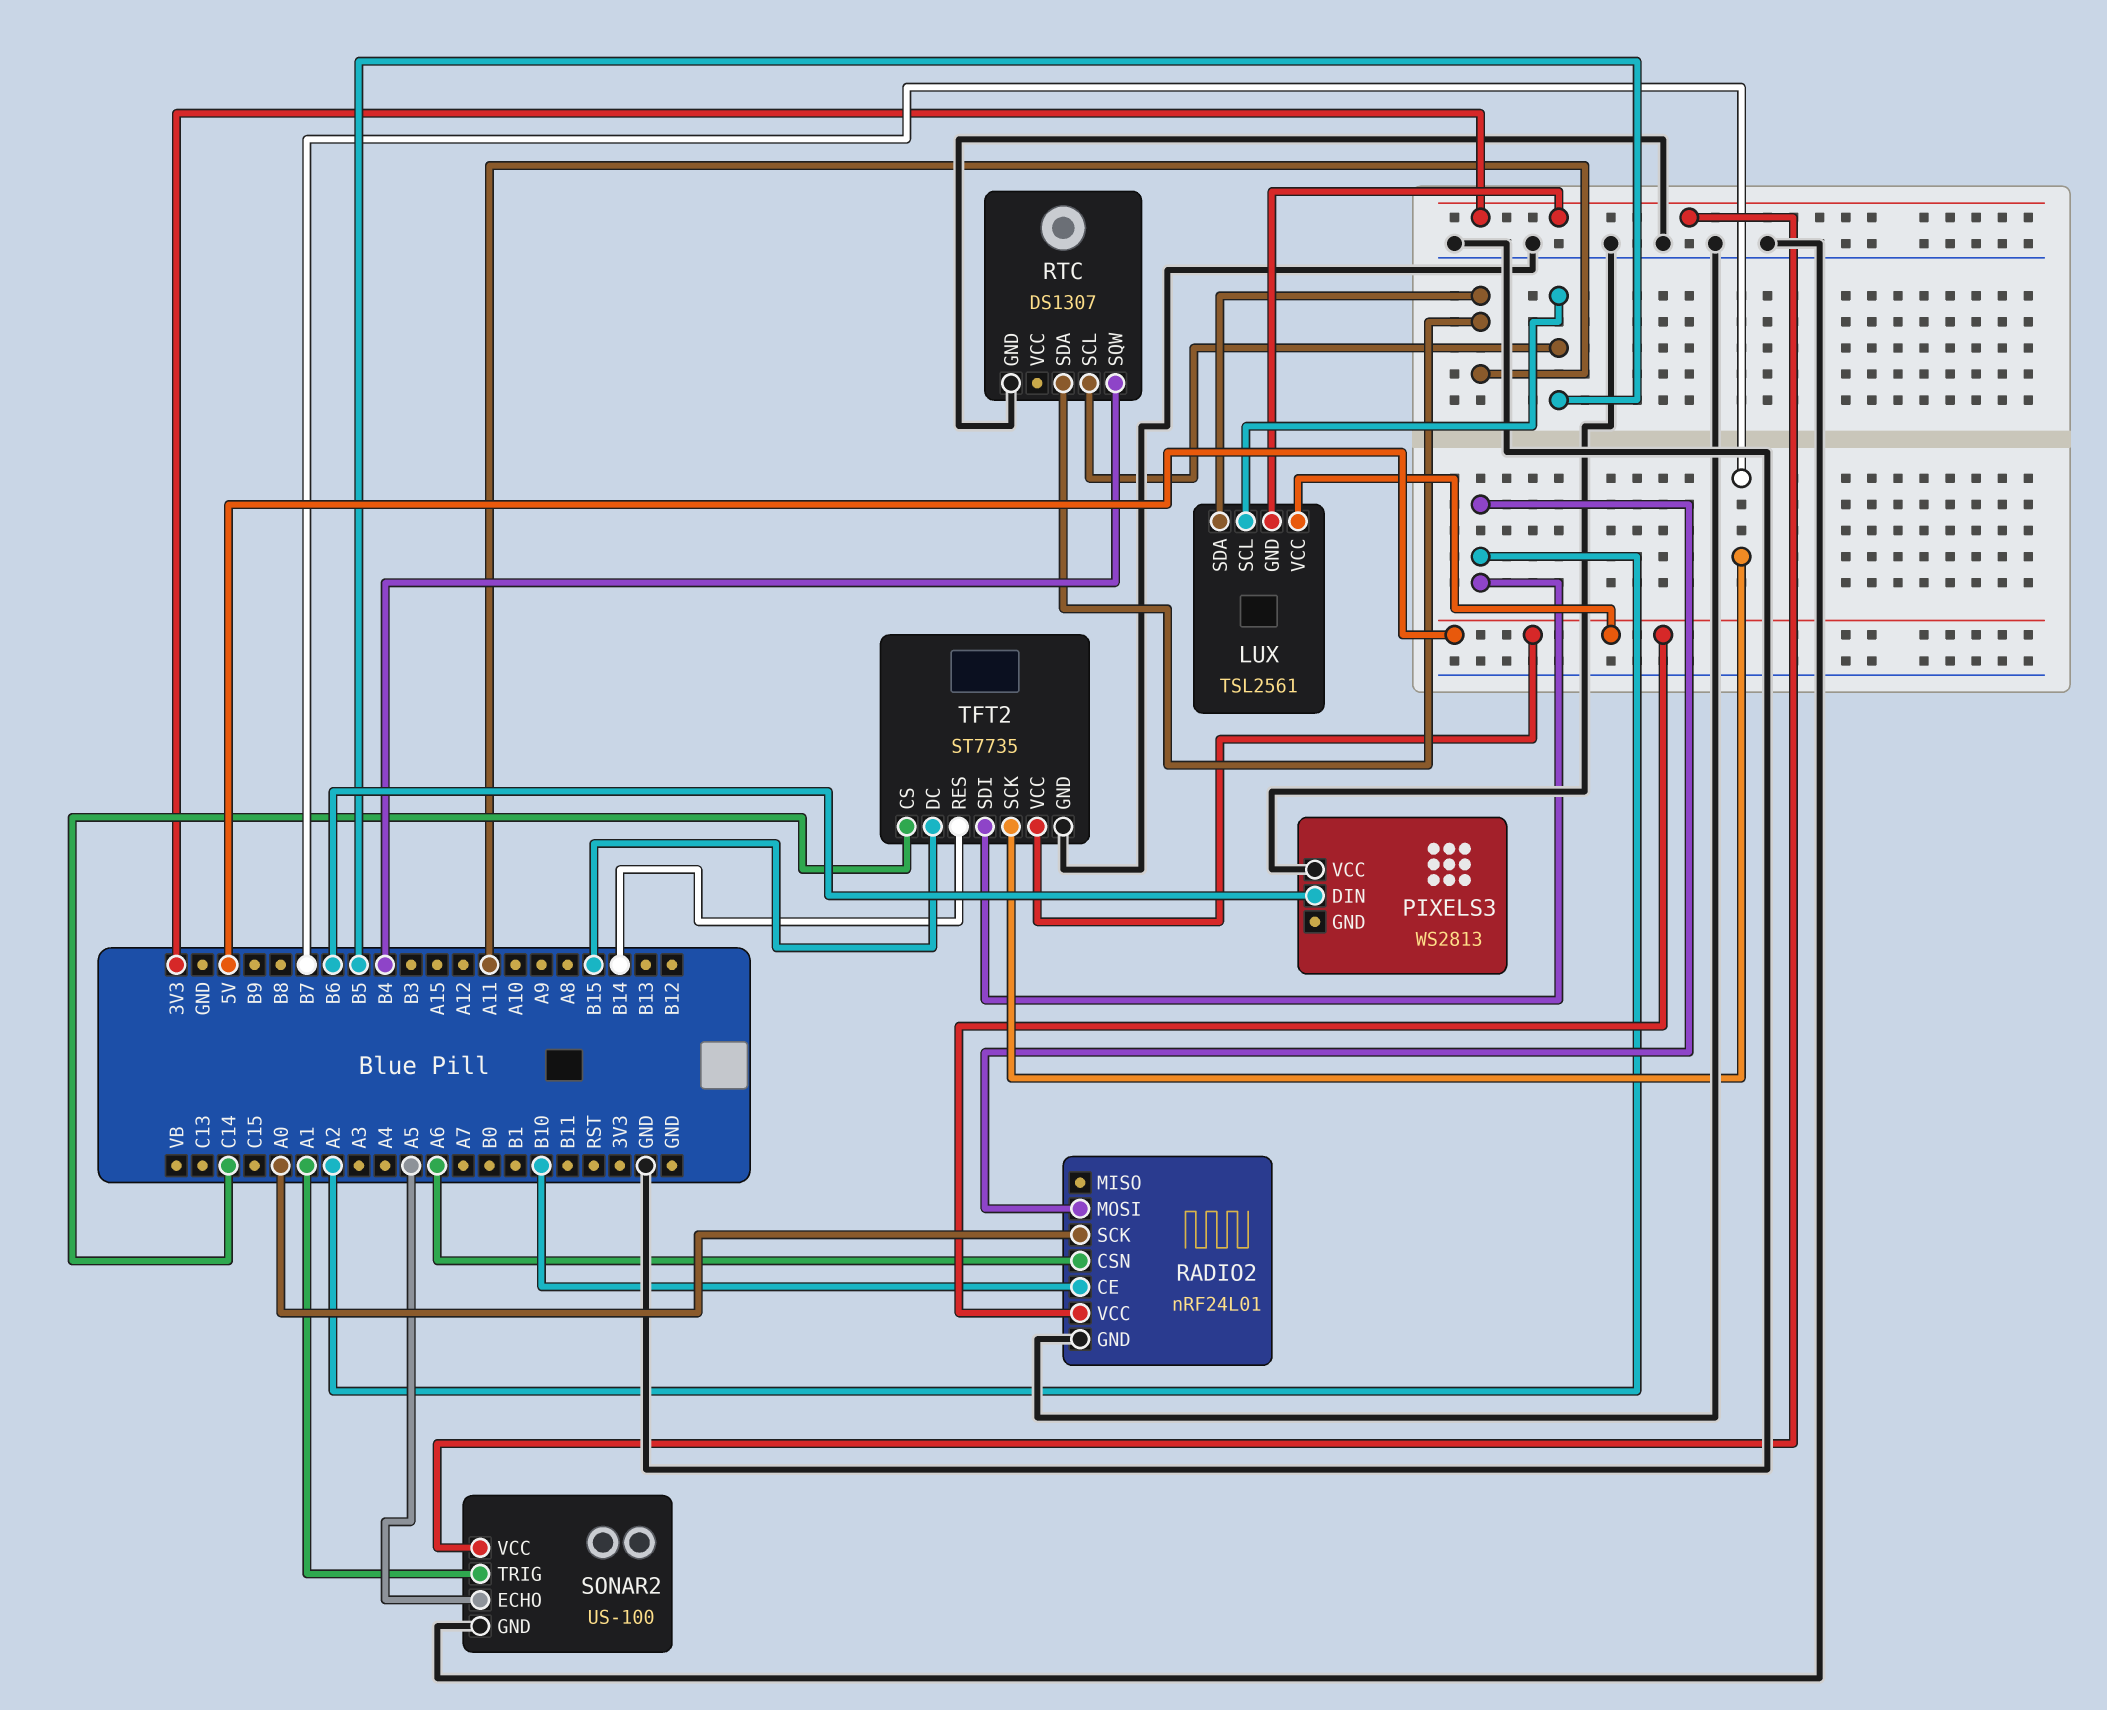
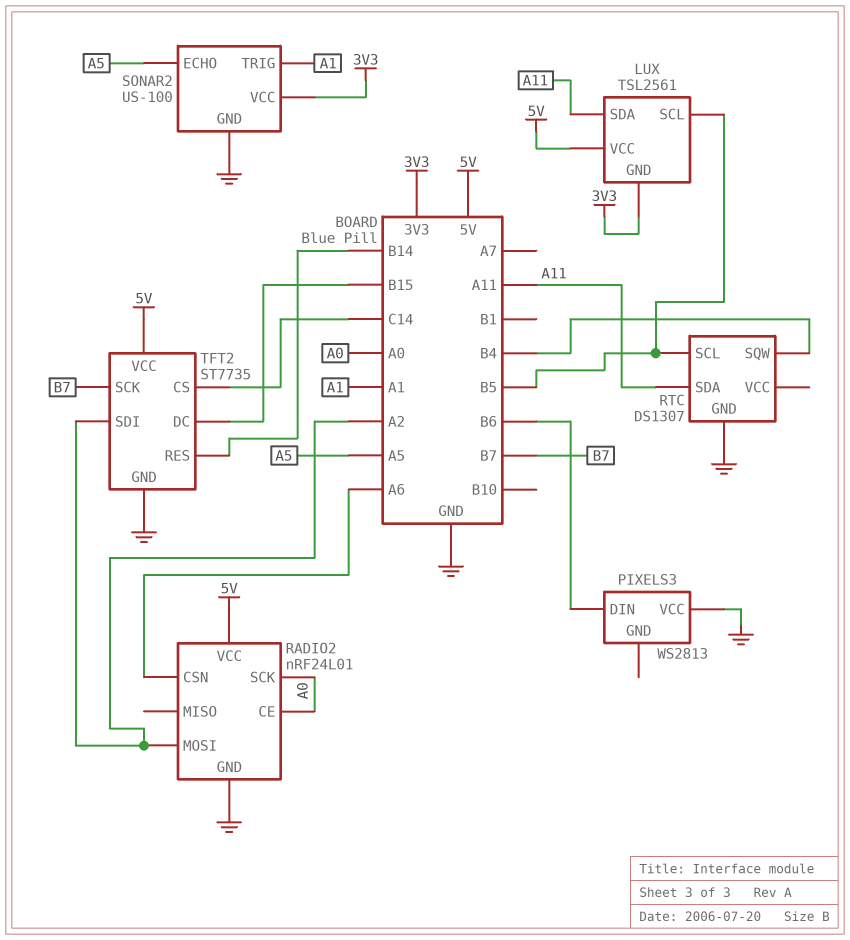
RADIO2 pin CE: B10 -> A0

